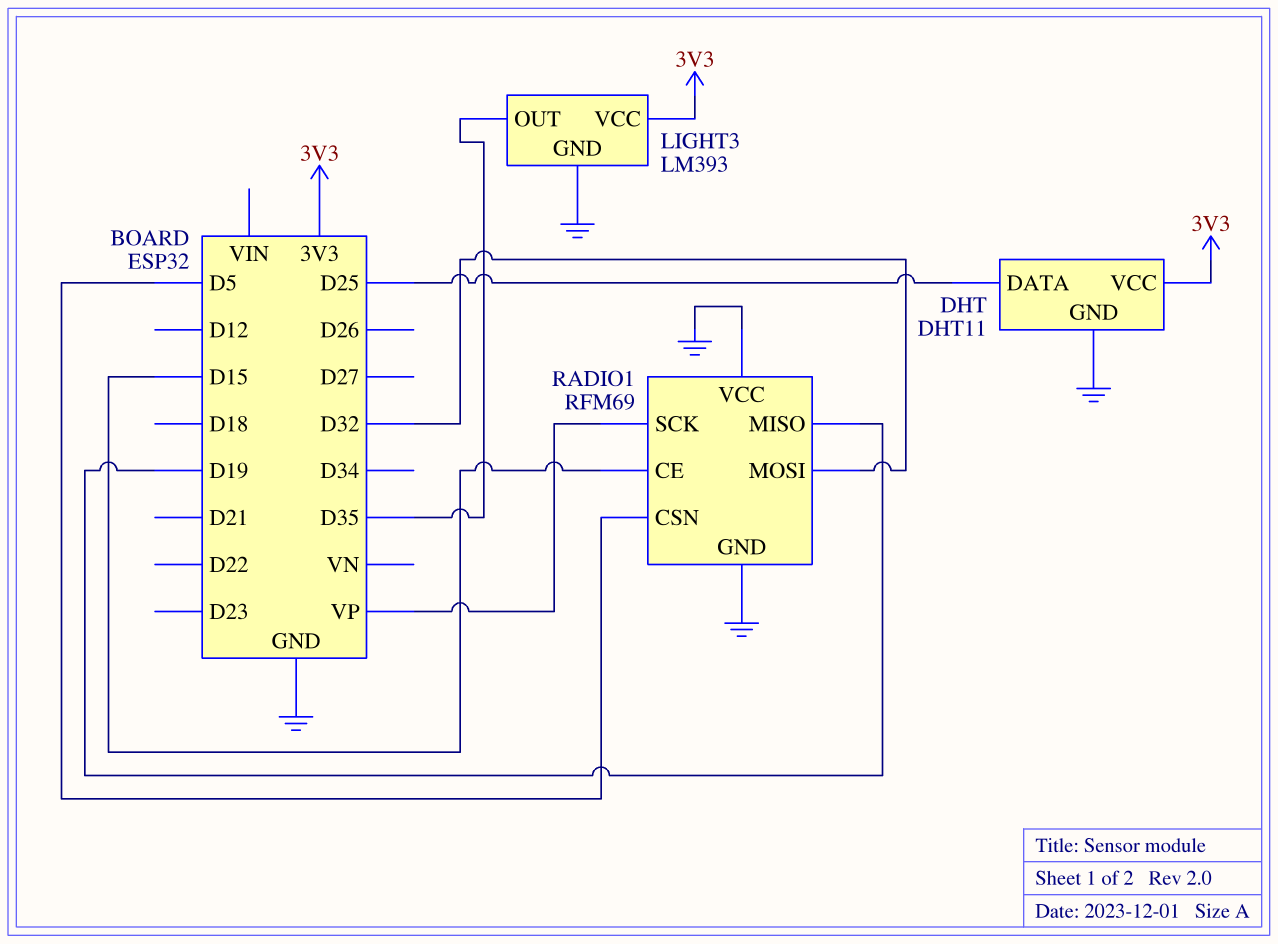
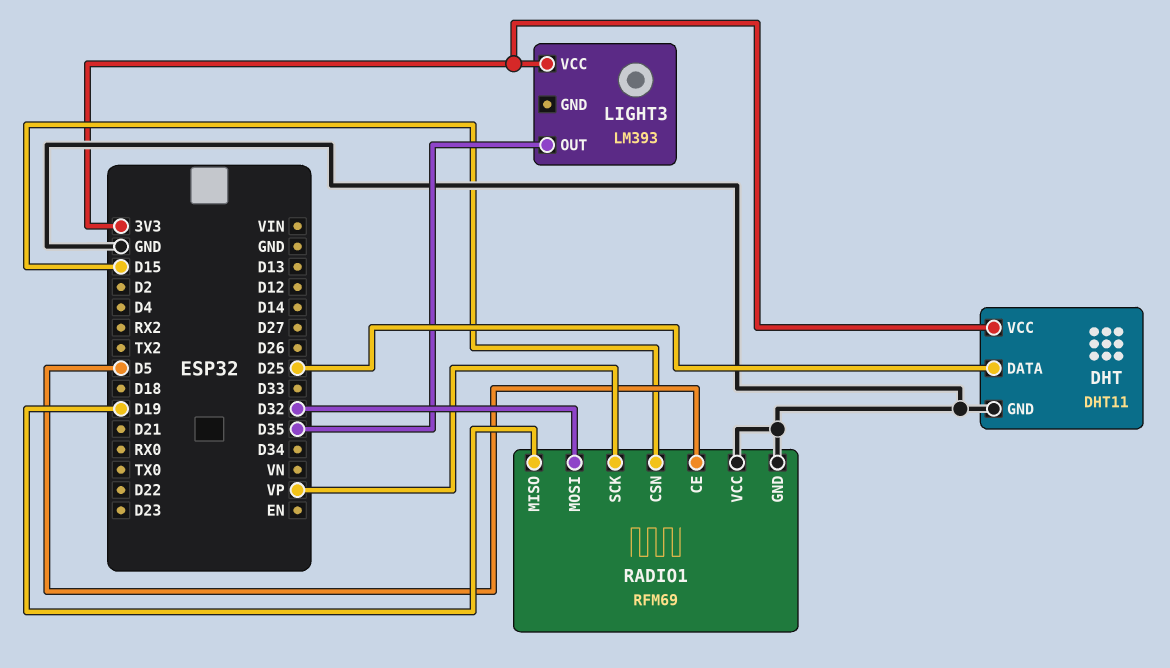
LIGHT3 pin GND: GND -> none
RADIO1 pin CE: D15 -> D5
RADIO1 pin CSN: D5 -> D15

